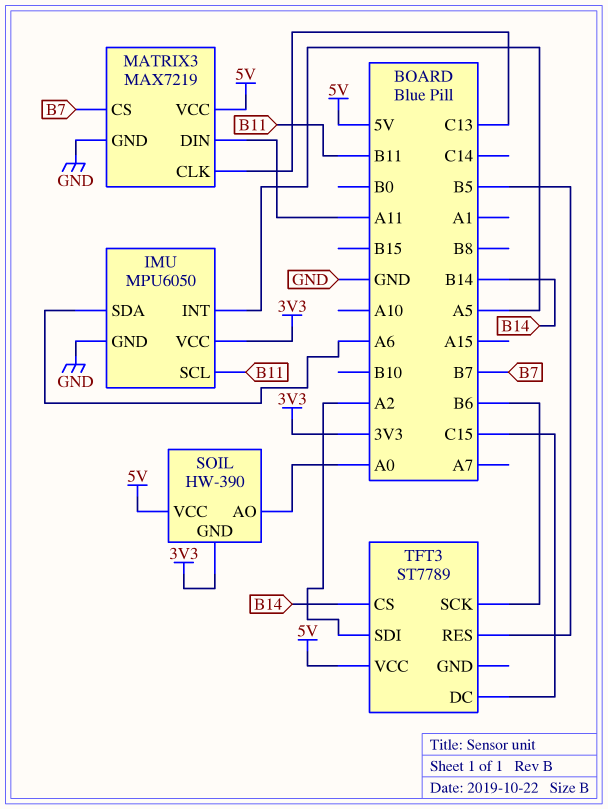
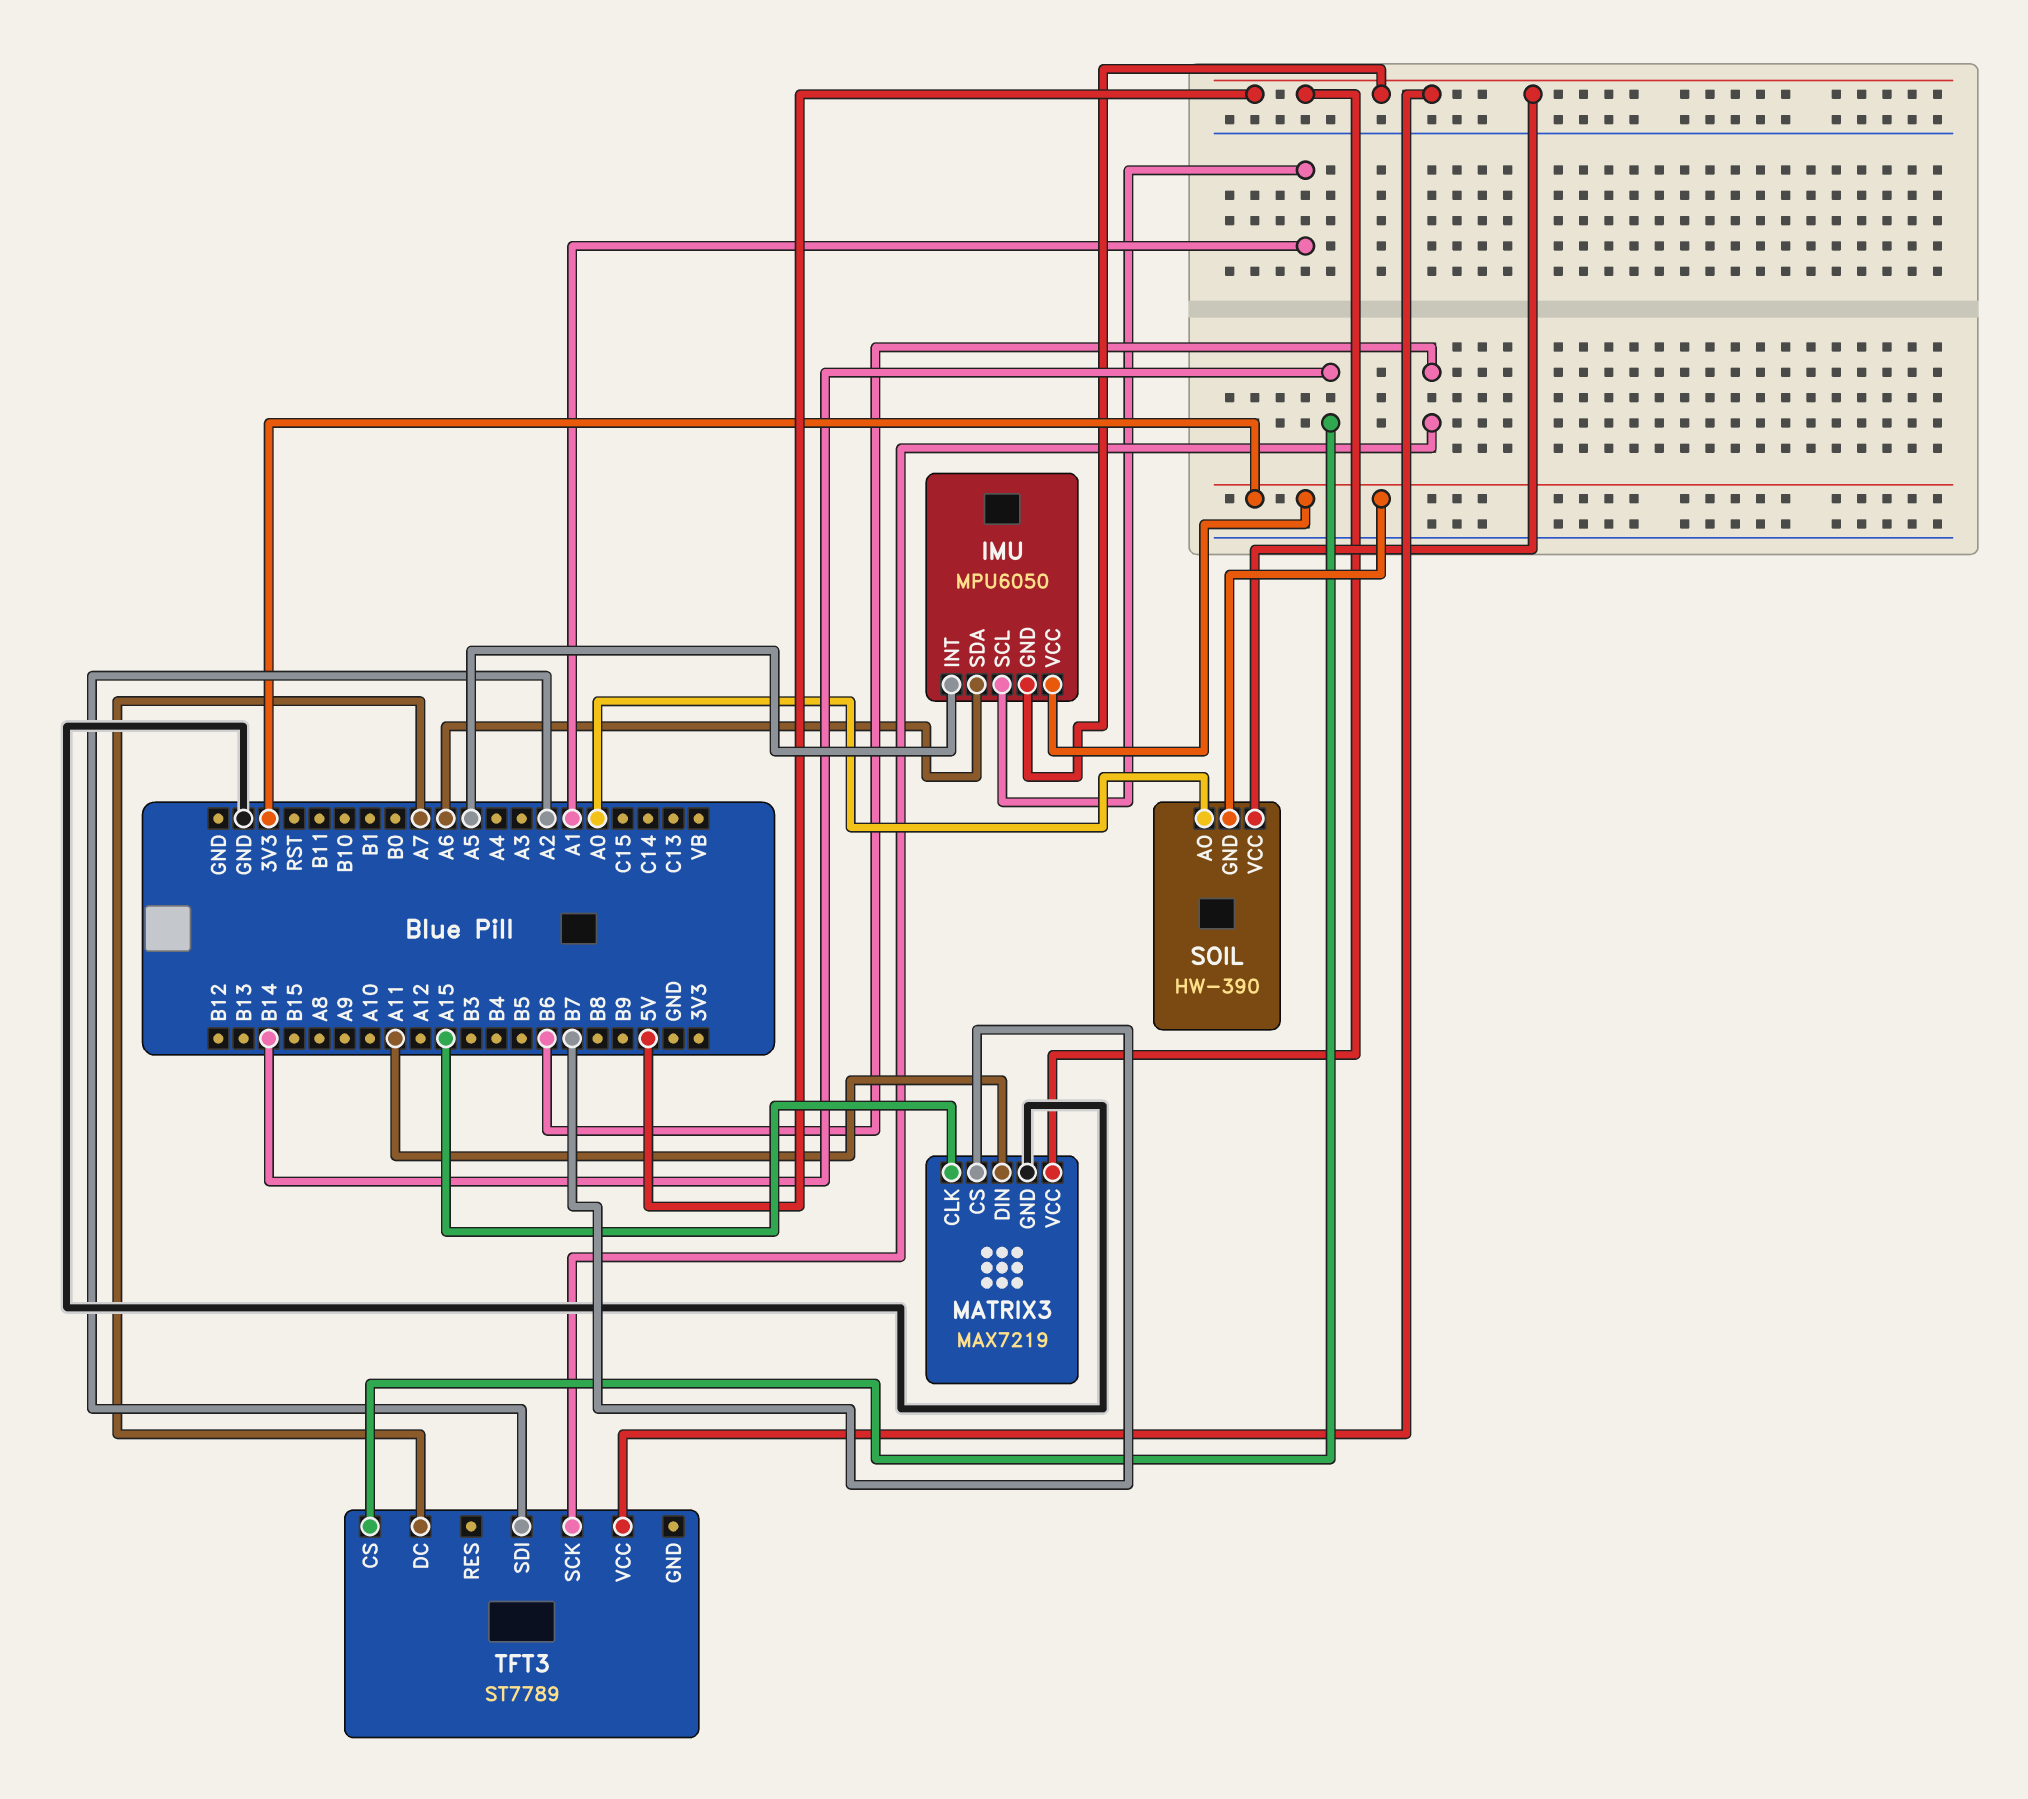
IMU pin GND: GND -> 5V
IMU pin SCL: B11 -> A1
MATRIX3 pin CLK: C13 -> A15
TFT3 pin DC: C15 -> A7
TFT3 pin RES: B5 -> none

